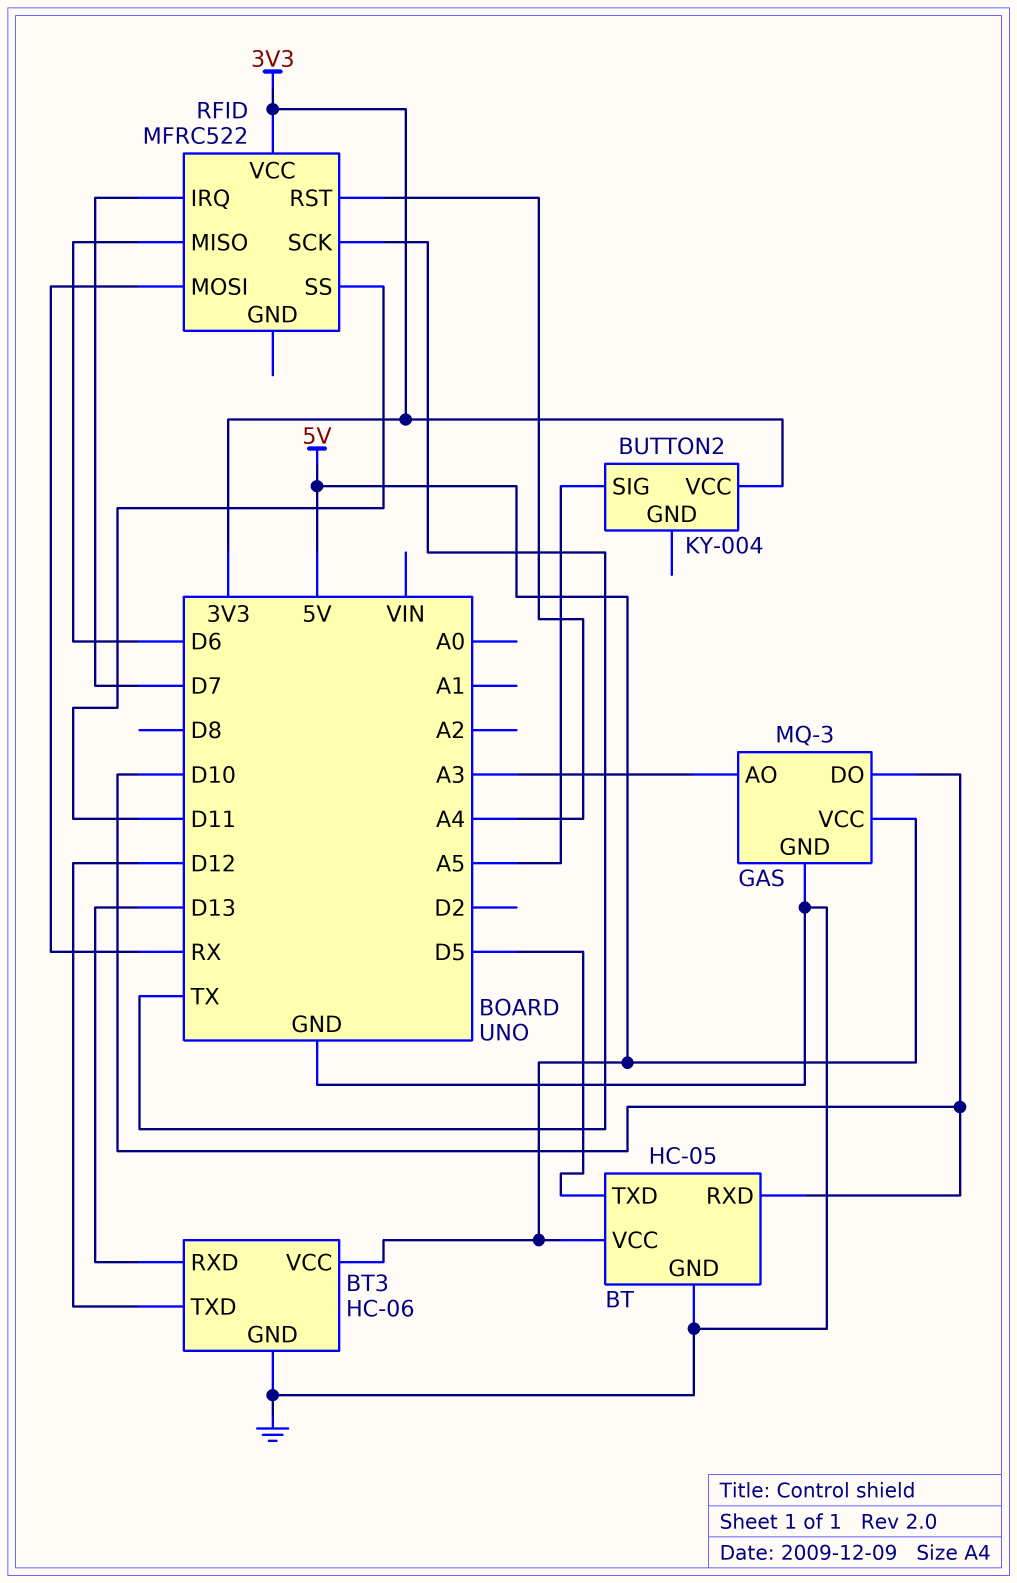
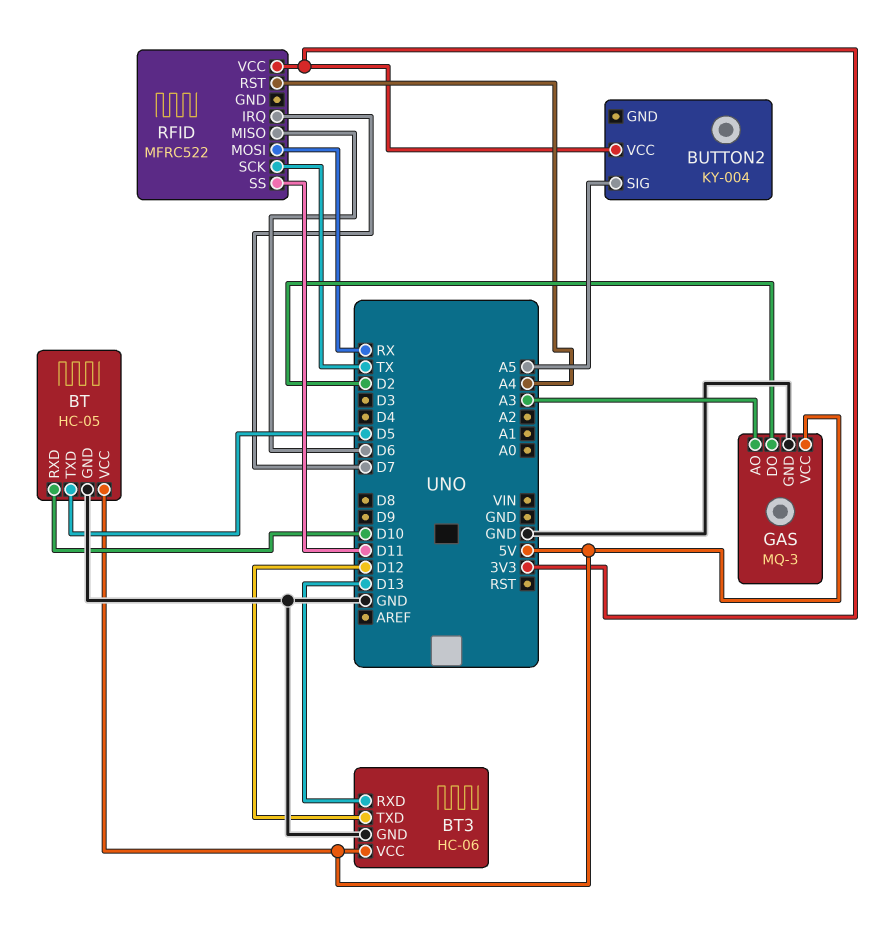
GAS pin DO: D10 -> D2

